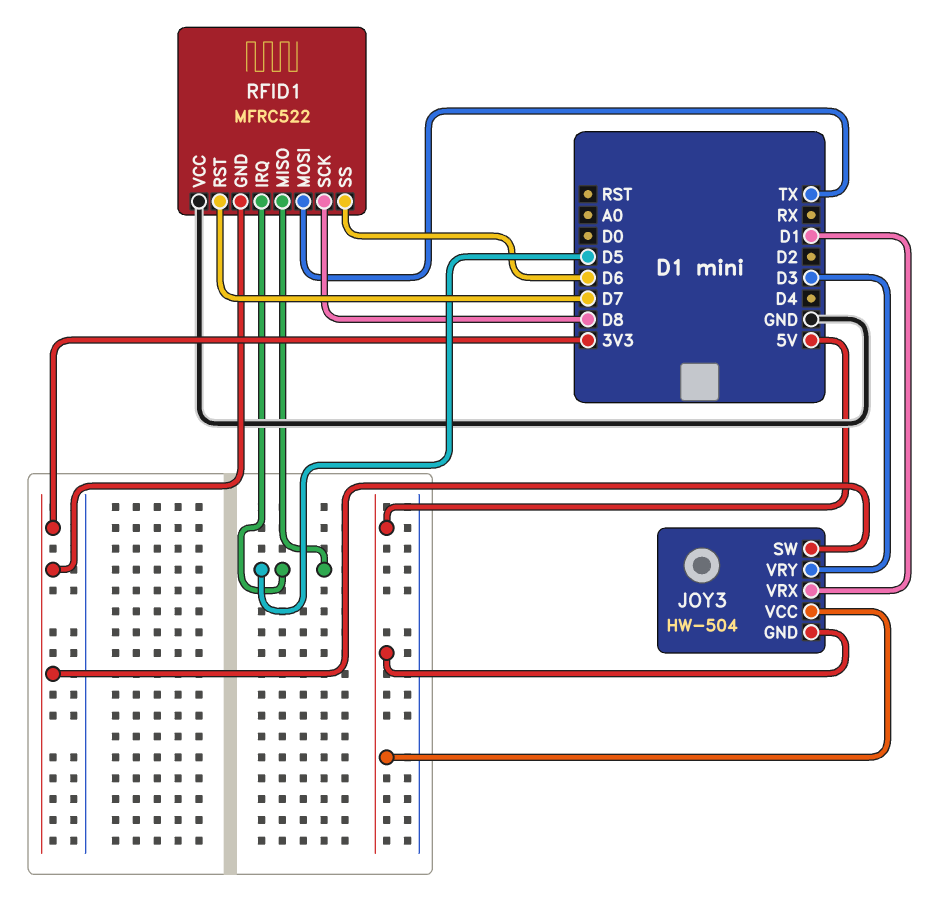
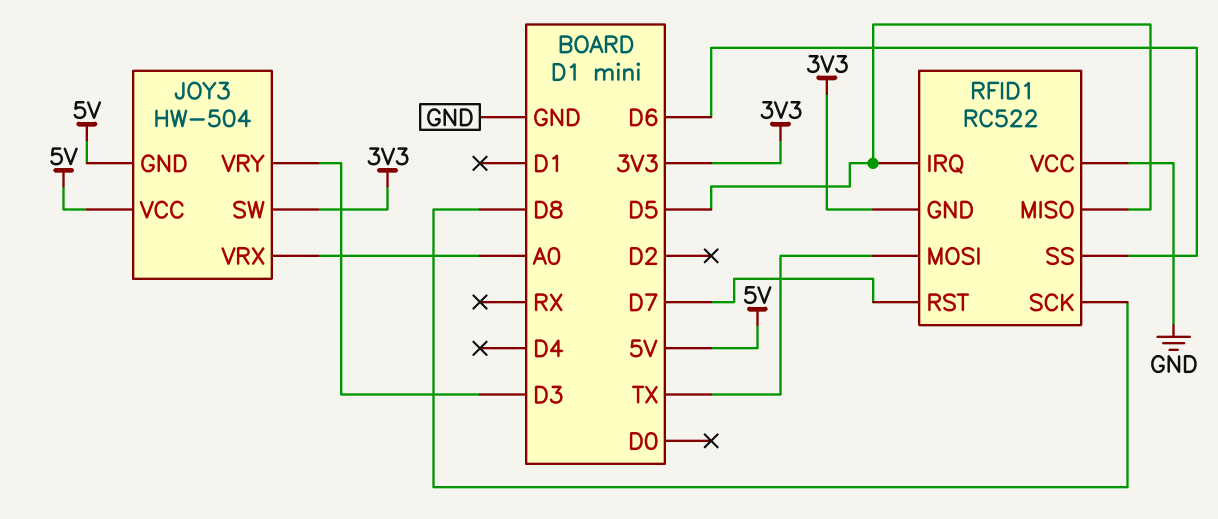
JOY3 pin VRX: D1 -> A0
RFID1: MFRC522 -> RC522

